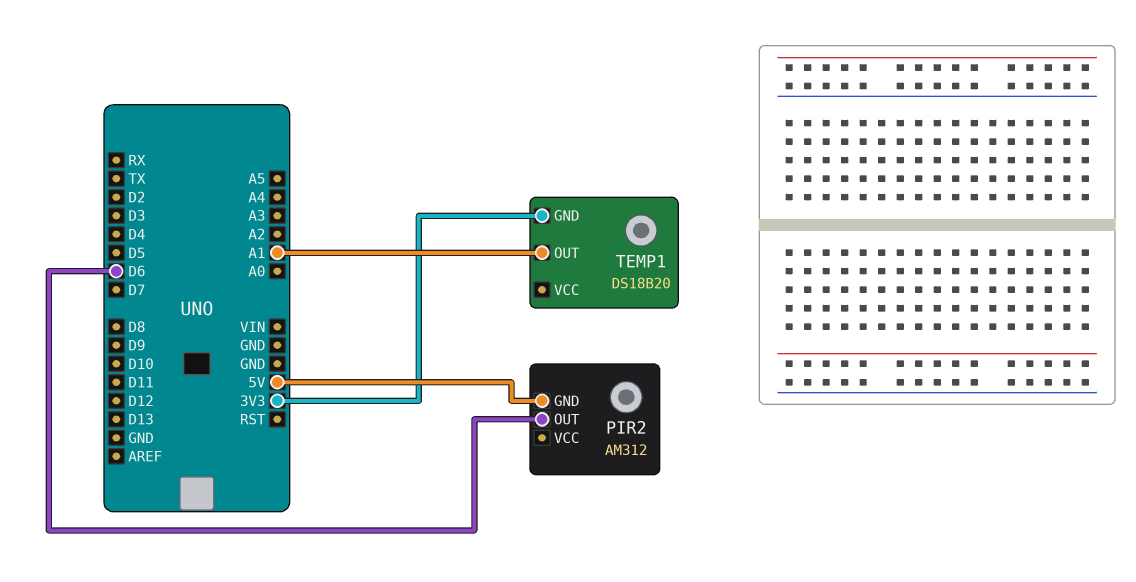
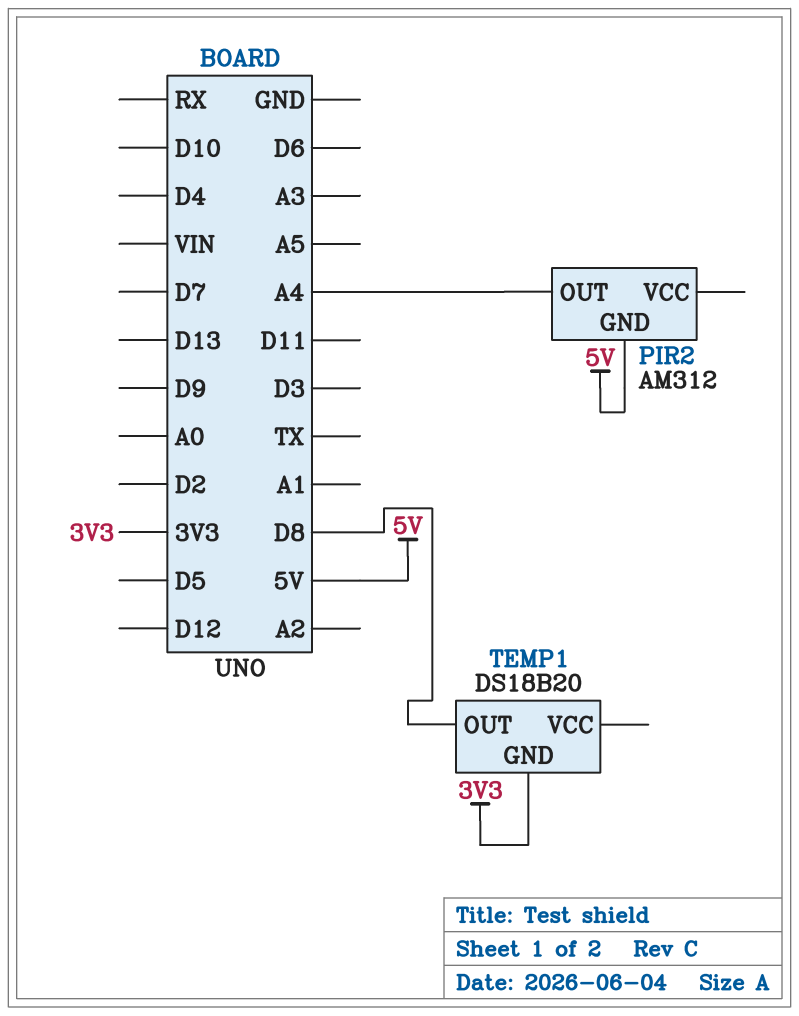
PIR2 pin OUT: D6 -> A4
TEMP1 pin OUT: A1 -> D8

